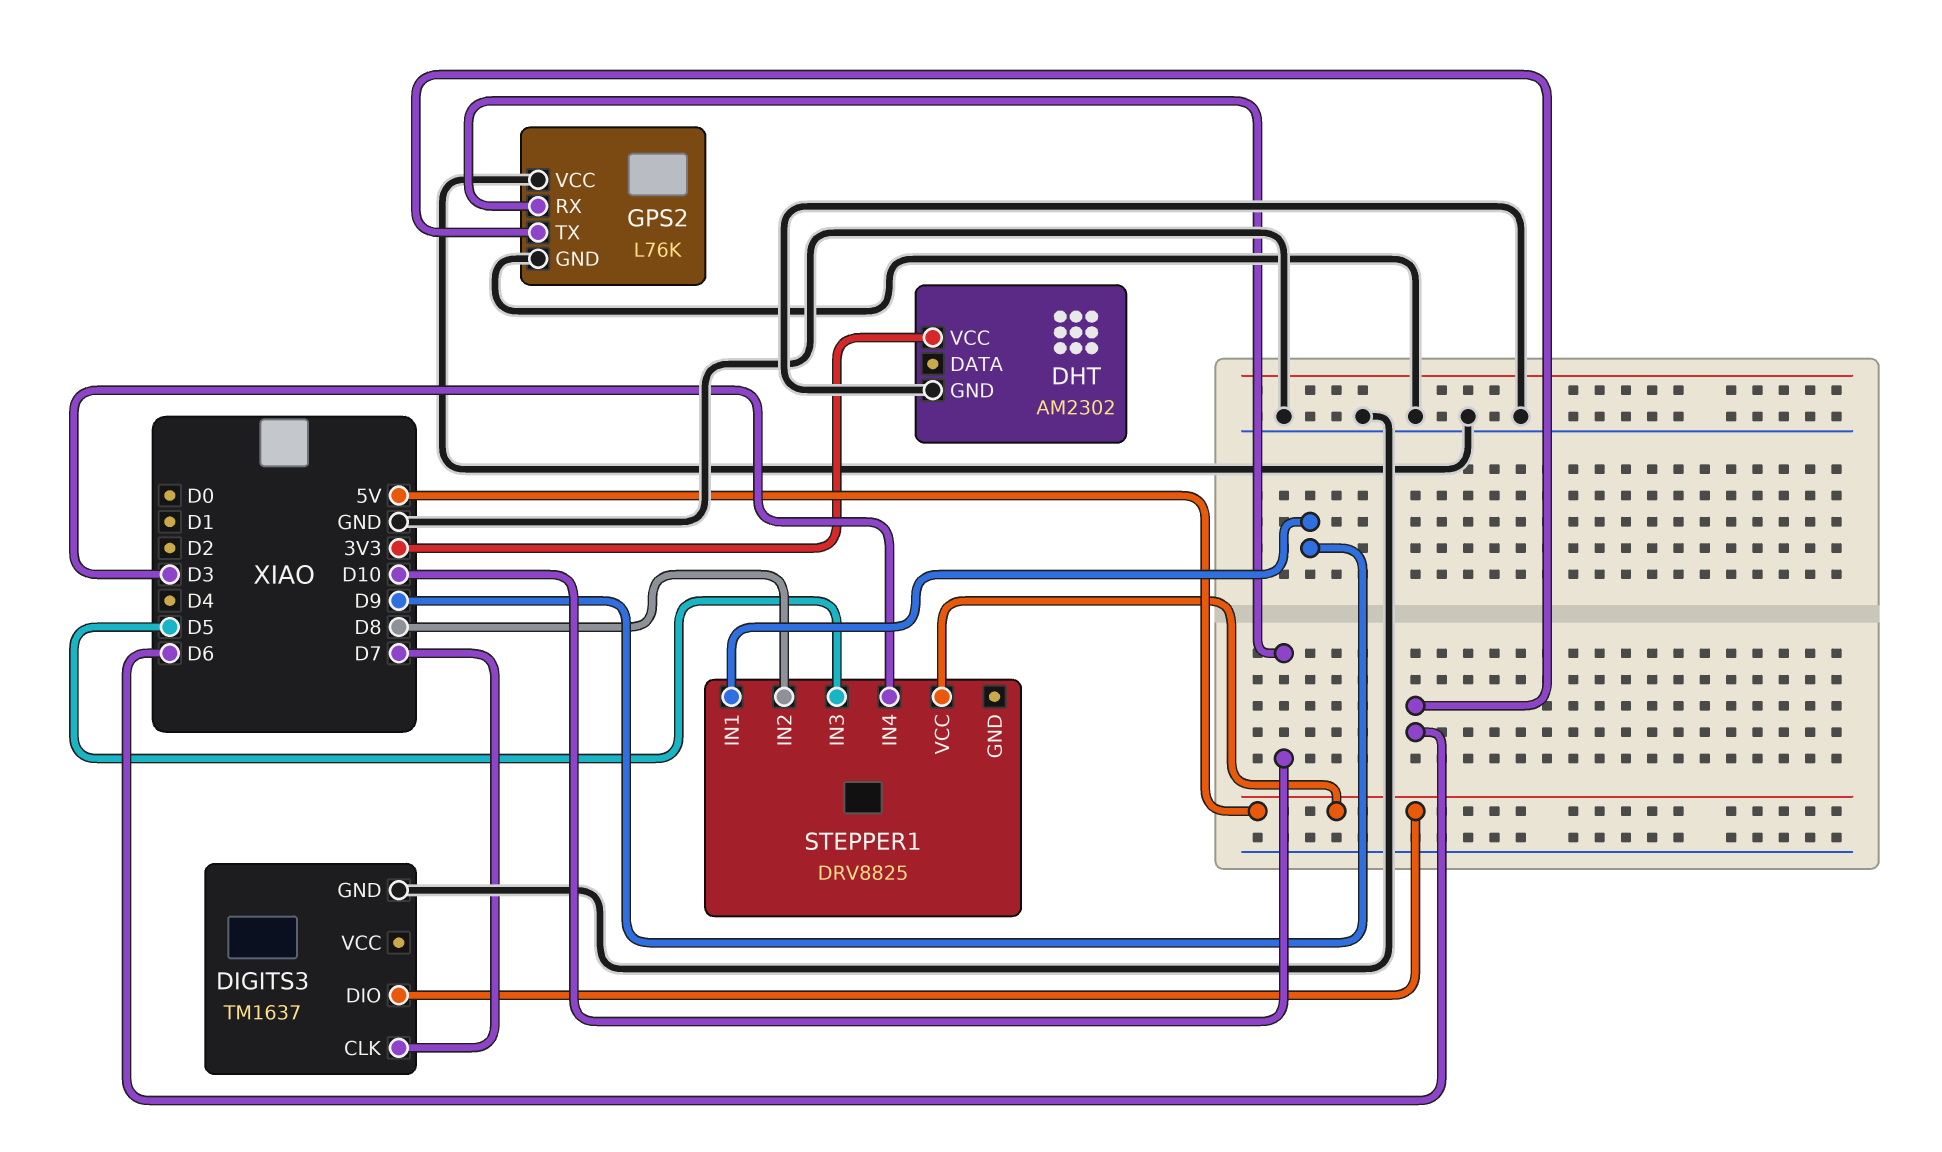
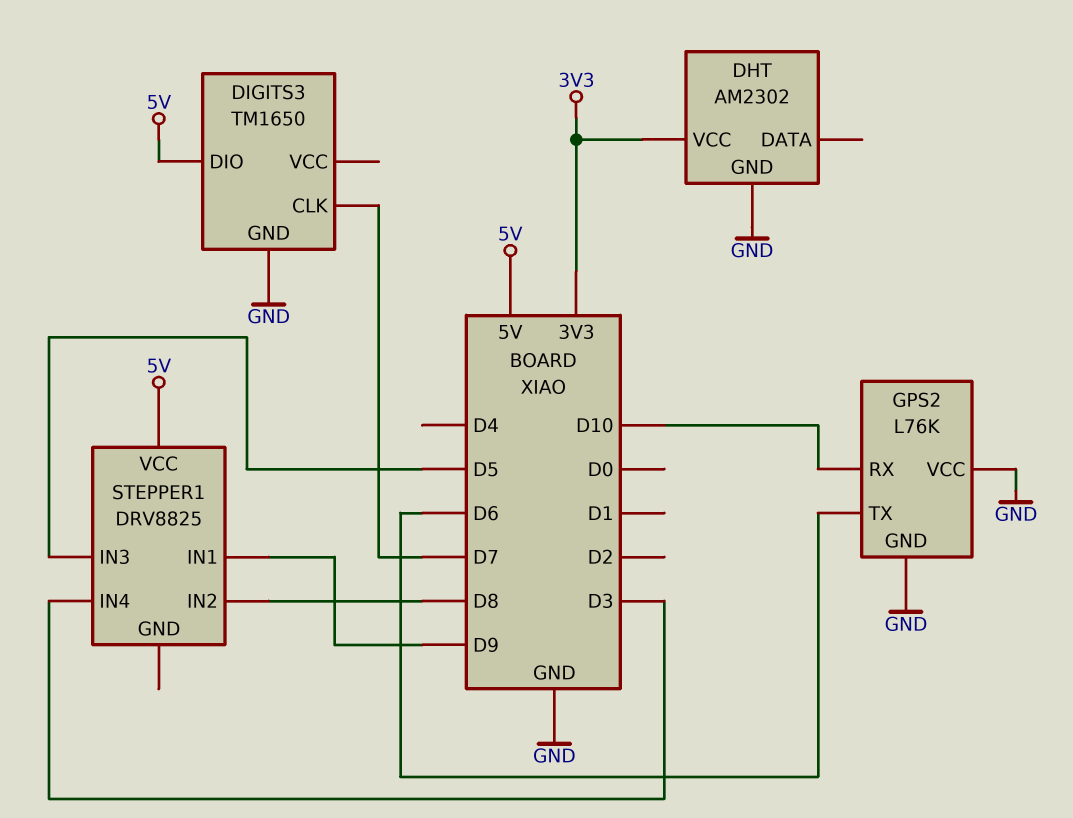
DIGITS3: TM1637 -> TM1650

